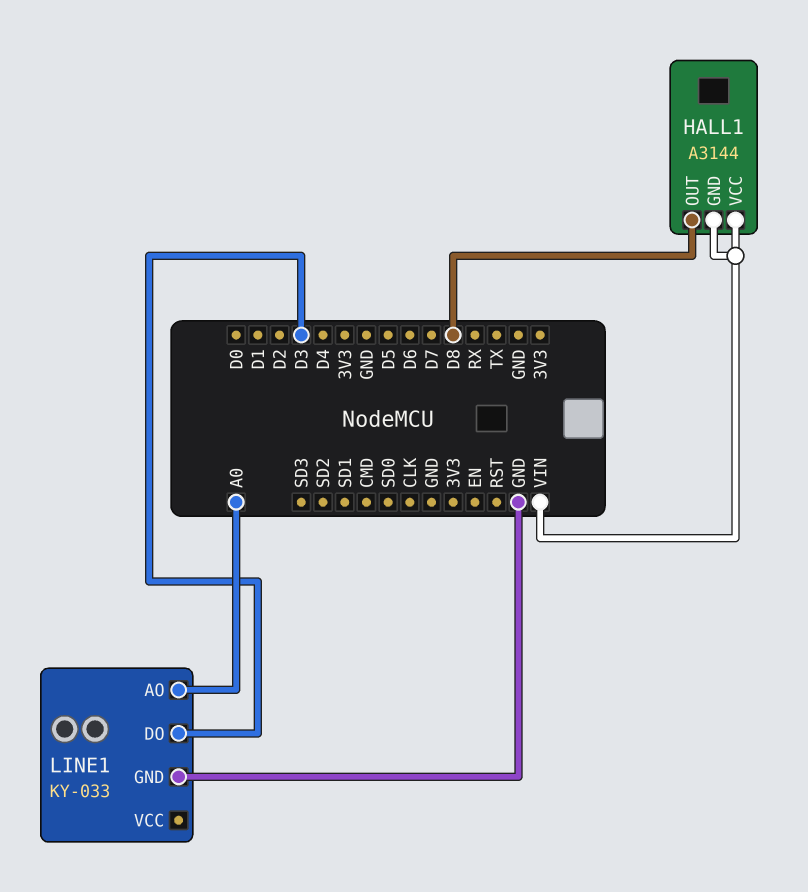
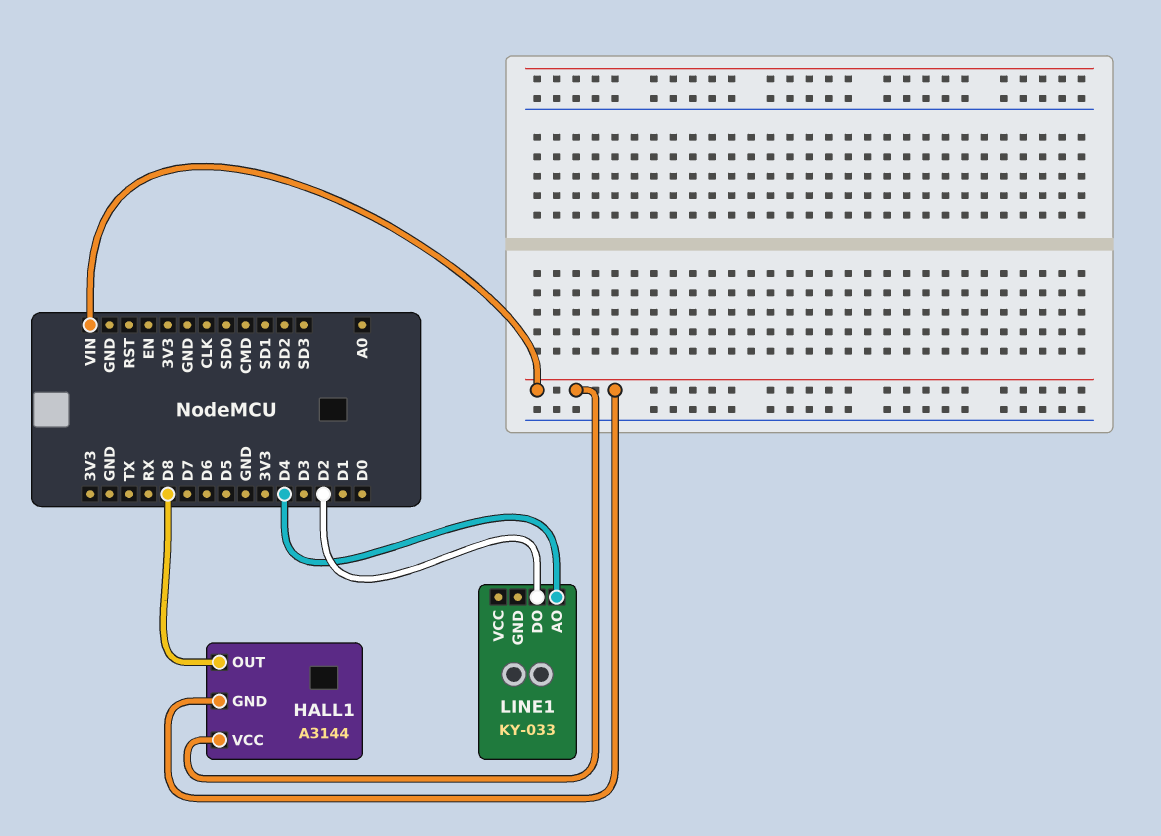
LINE1 pin AO: A0 -> D4
LINE1 pin DO: D3 -> D2
LINE1 pin GND: GND -> none

